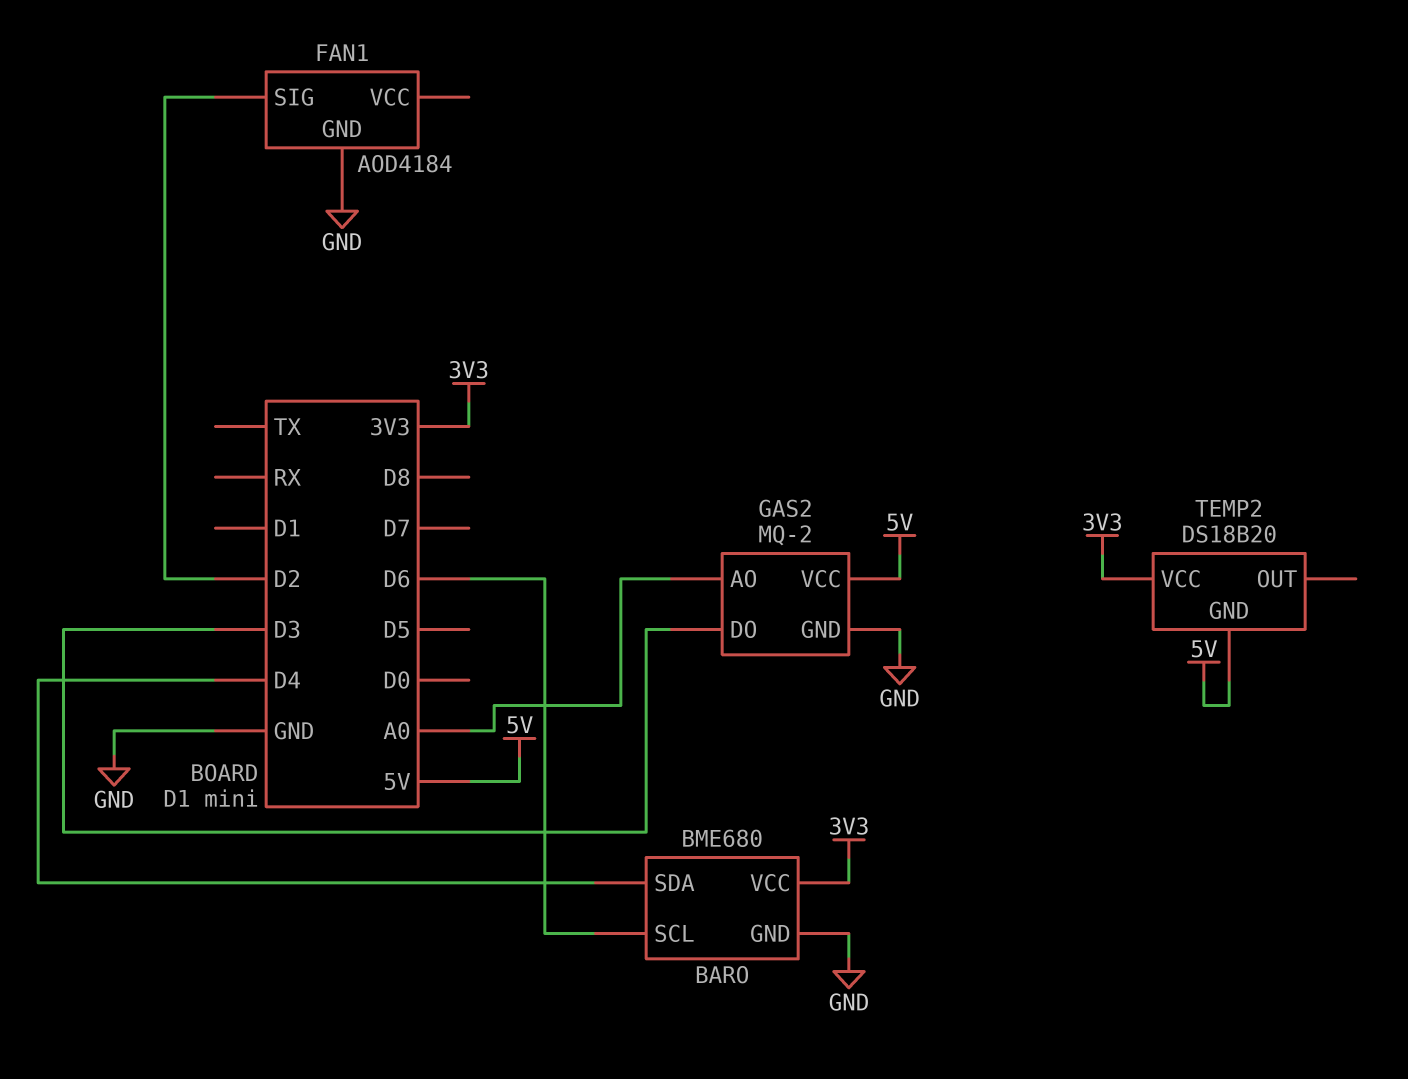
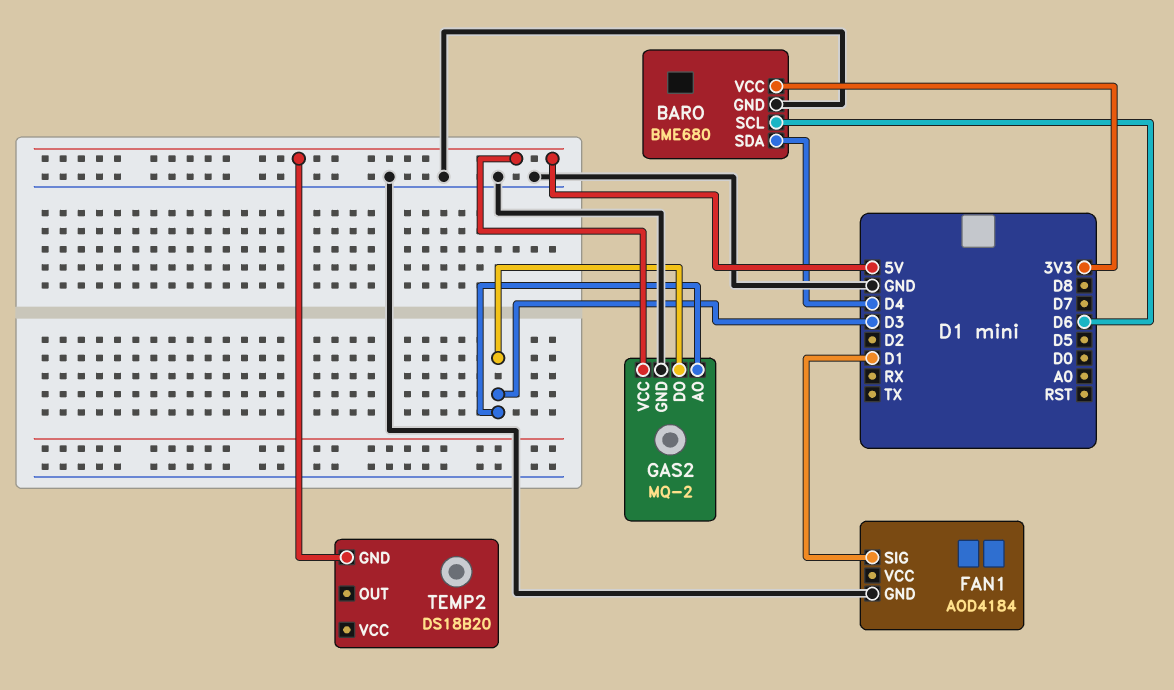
FAN1 pin SIG: D2 -> D1
GAS2 pin AO: A0 -> D3
TEMP2 pin VCC: 3V3 -> none

